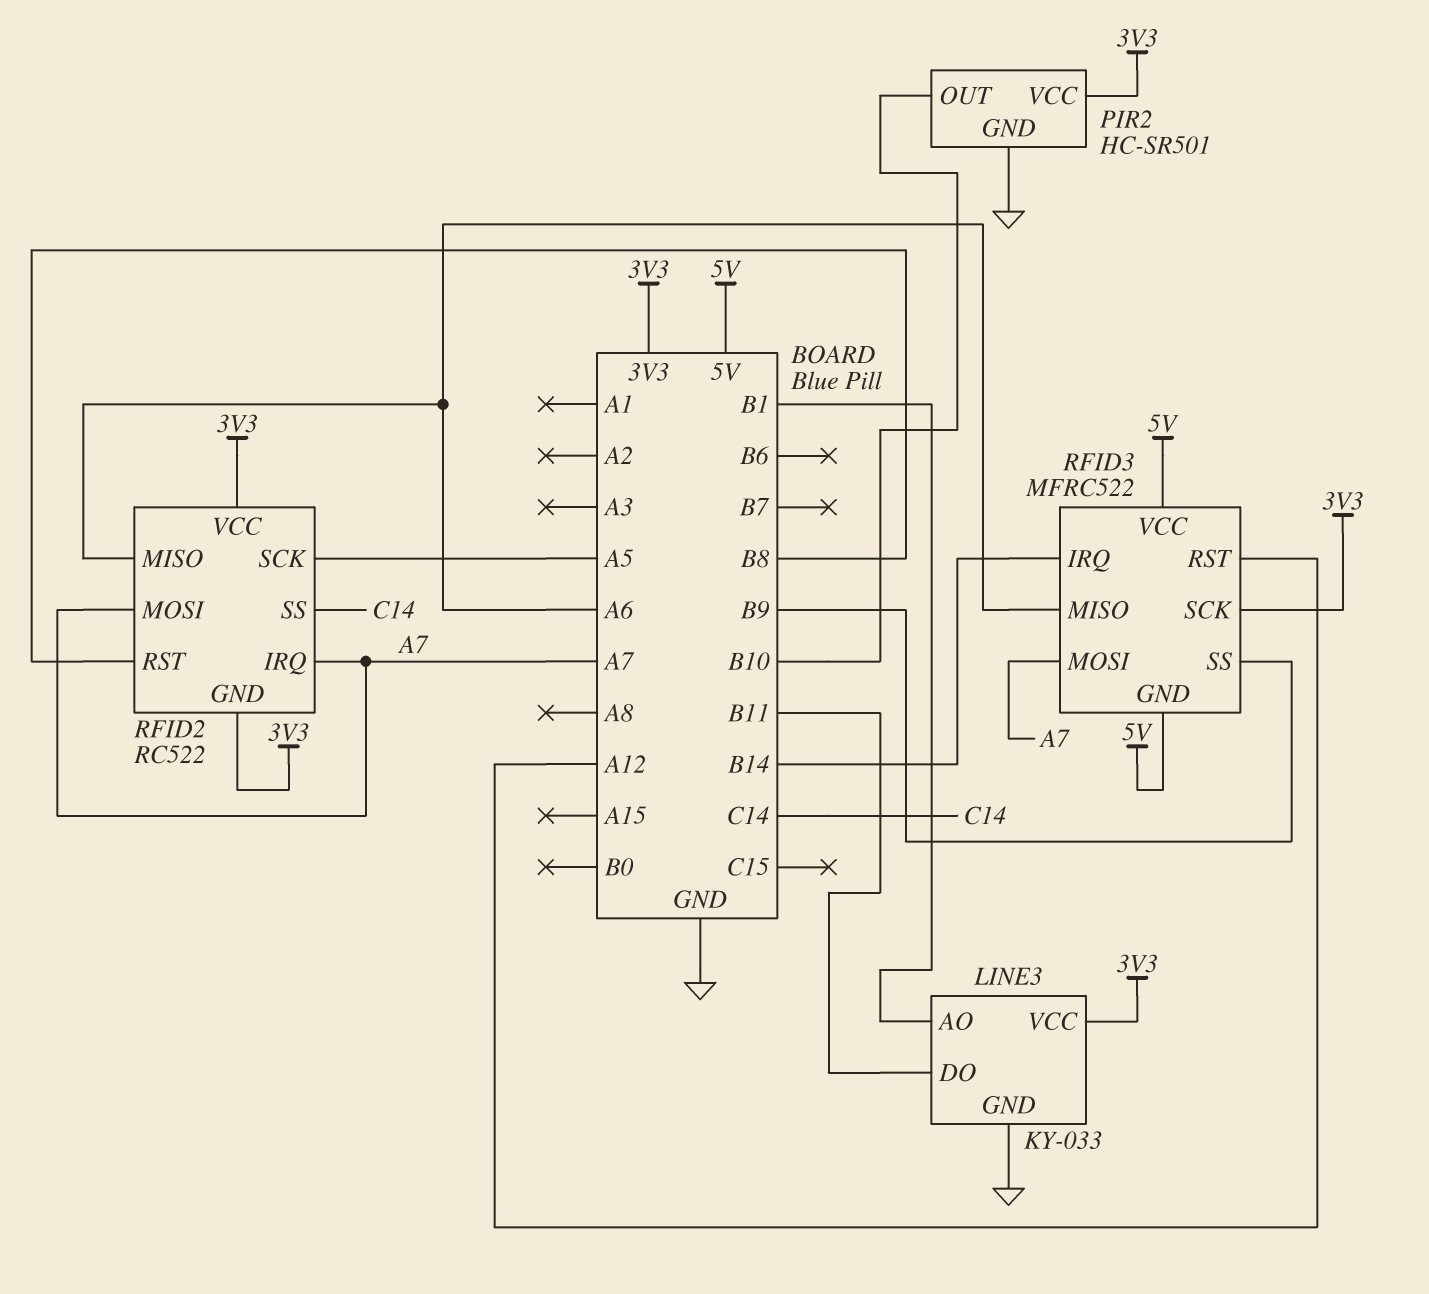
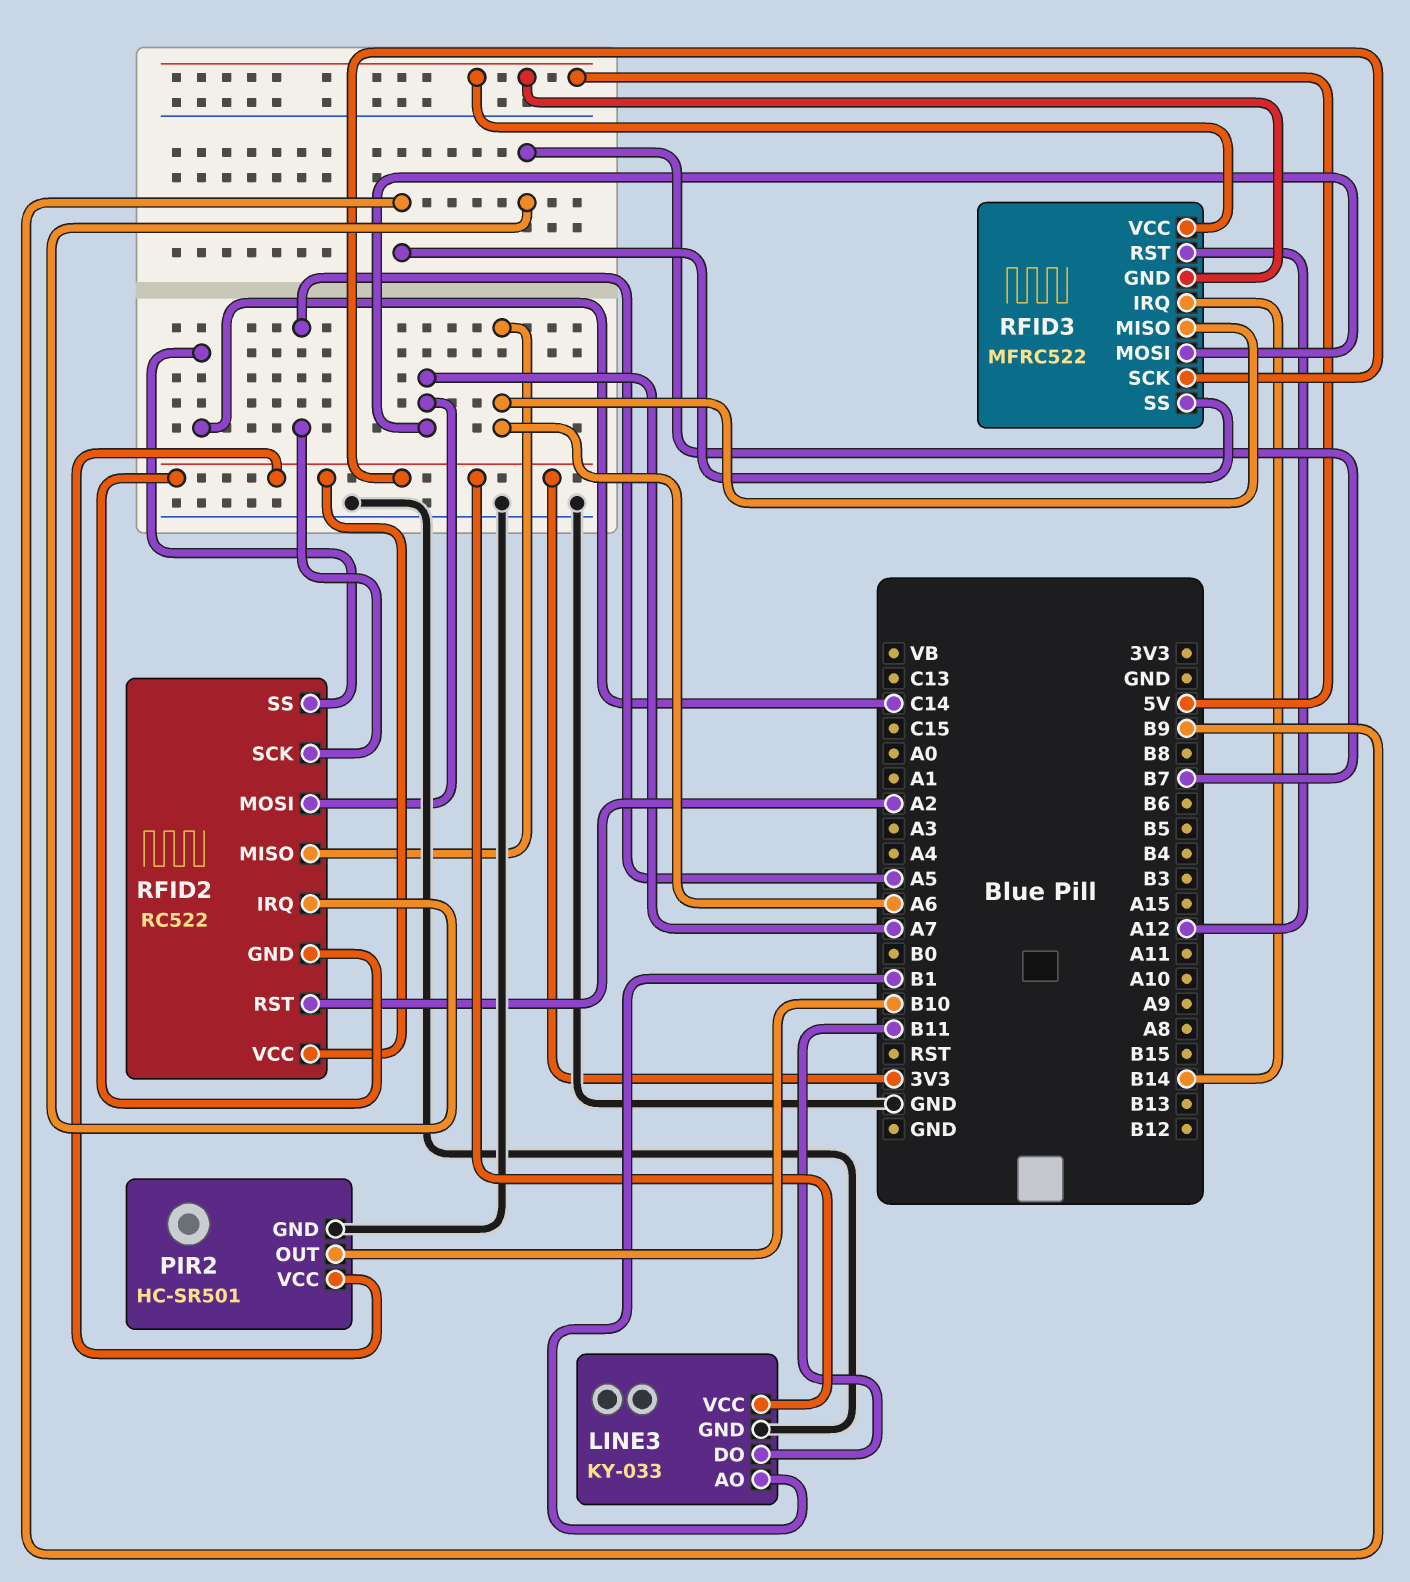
RFID2 pin IRQ: A7 -> B7
RFID2 pin RST: B8 -> A2

